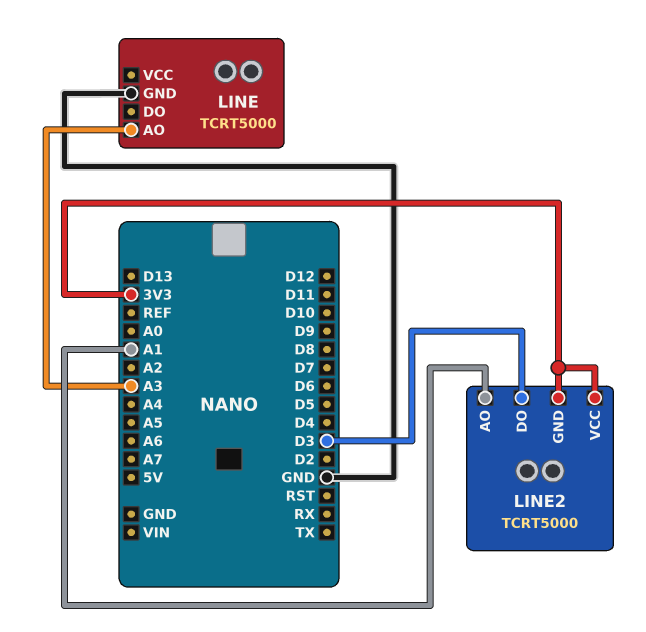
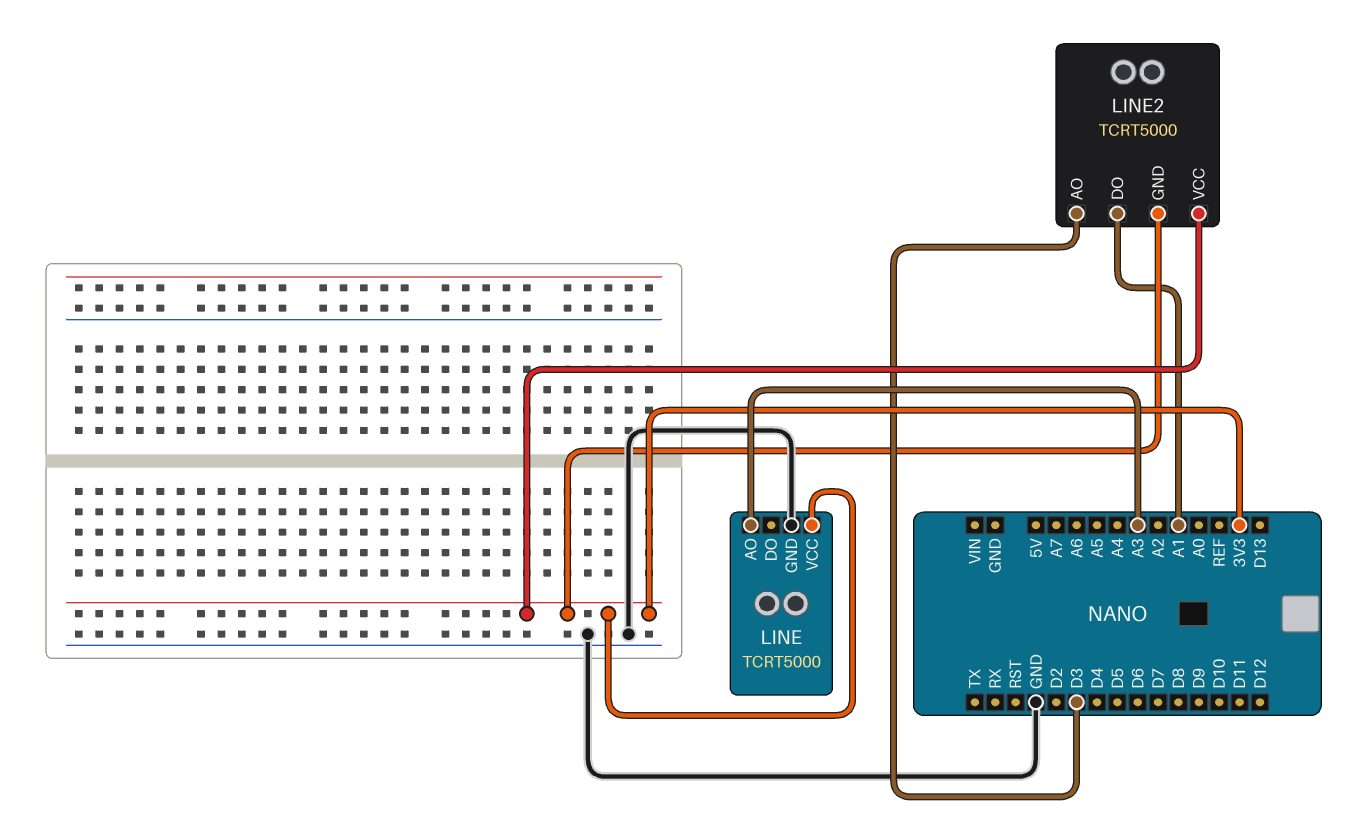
LINE pin VCC: none -> 3V3
LINE2 pin AO: A1 -> D3
LINE2 pin DO: D3 -> A1

